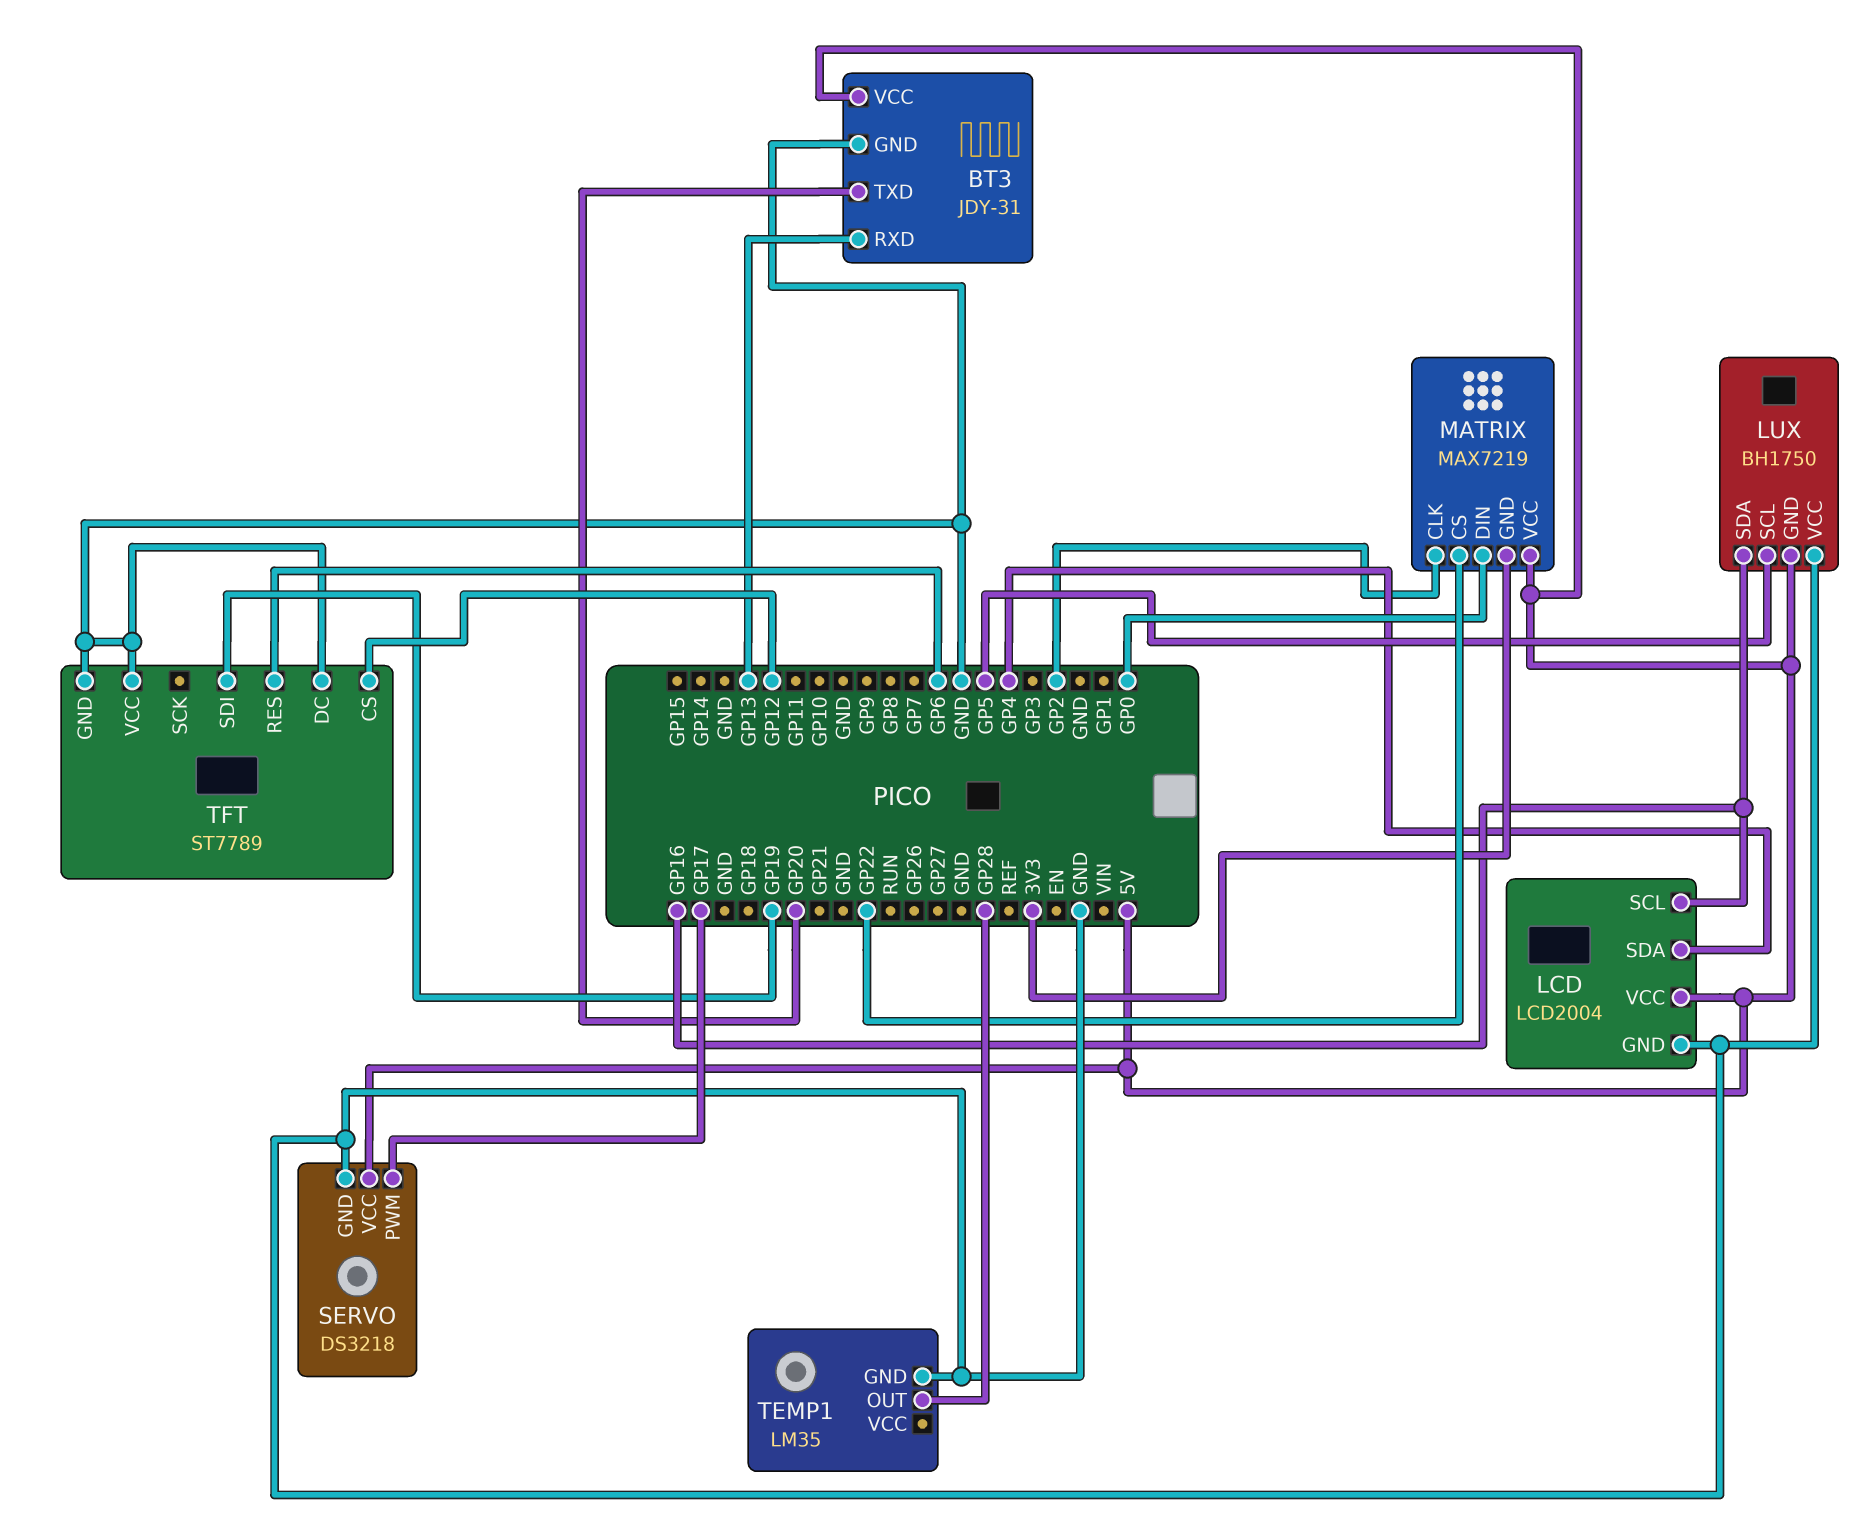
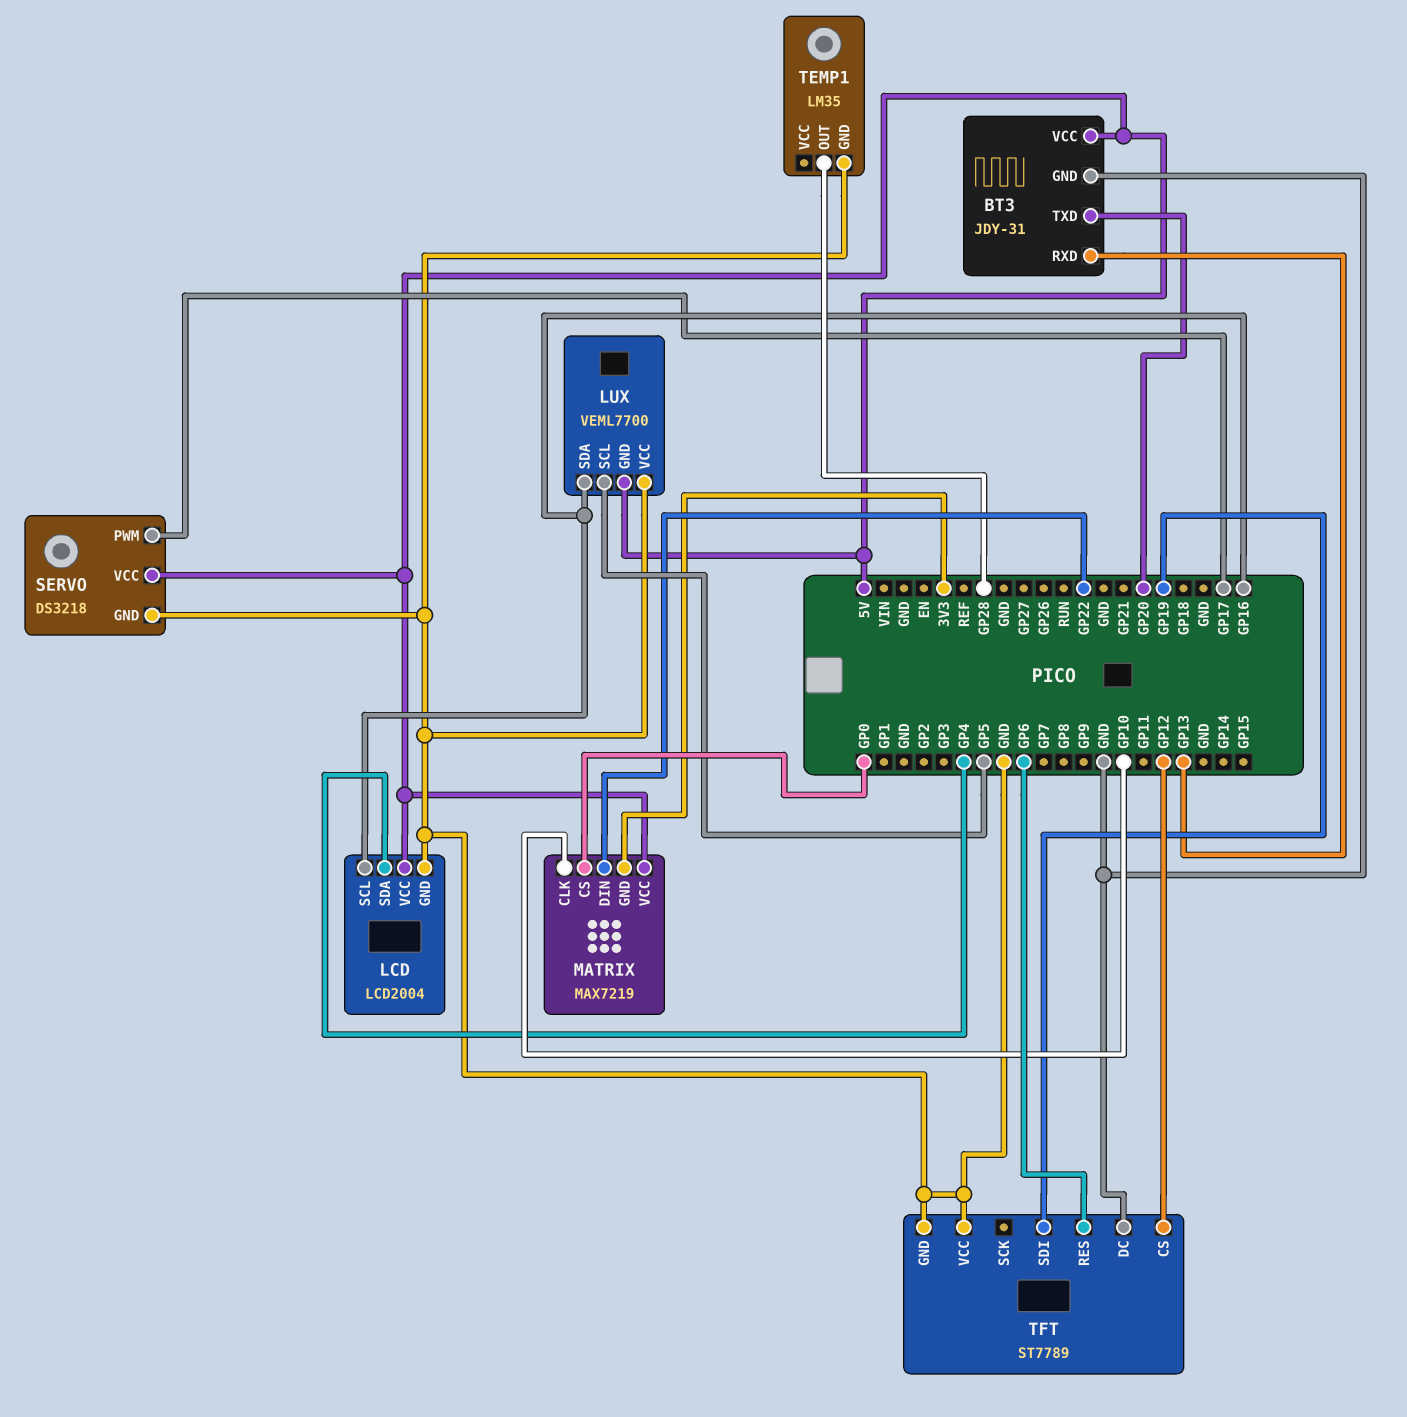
LUX: BH1750 -> VEML7700
MATRIX pin CLK: GP2 -> GP10
MATRIX pin CS: GP22 -> GP0
MATRIX pin DIN: GP0 -> GP22

